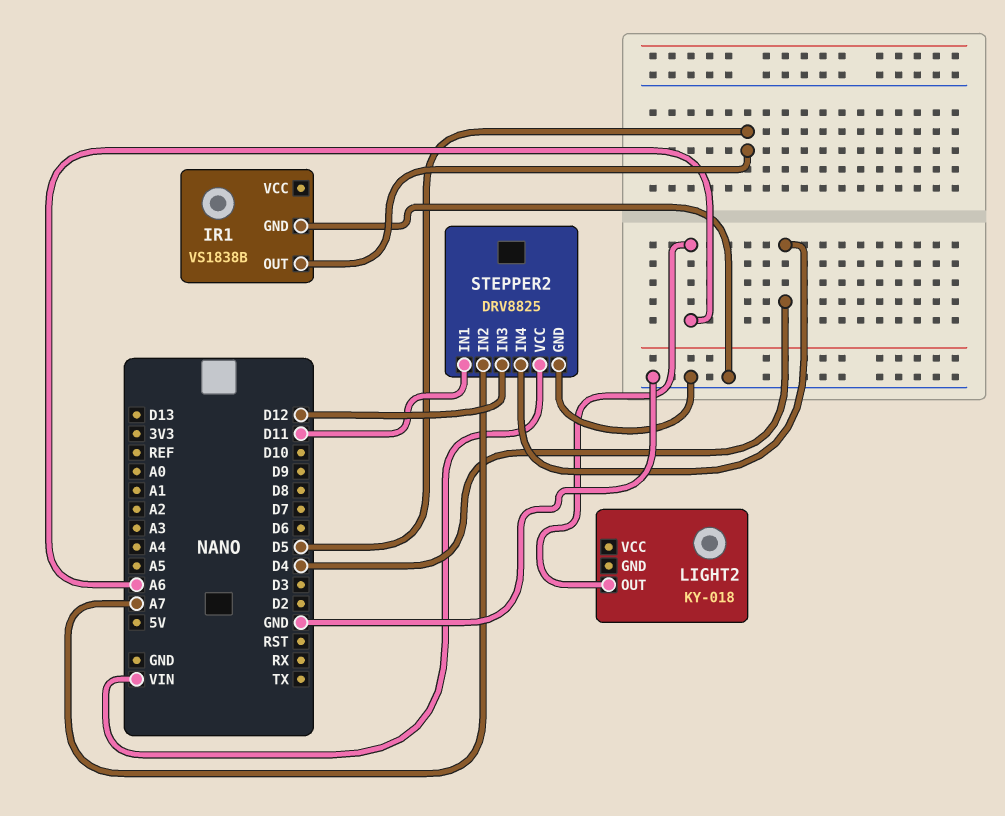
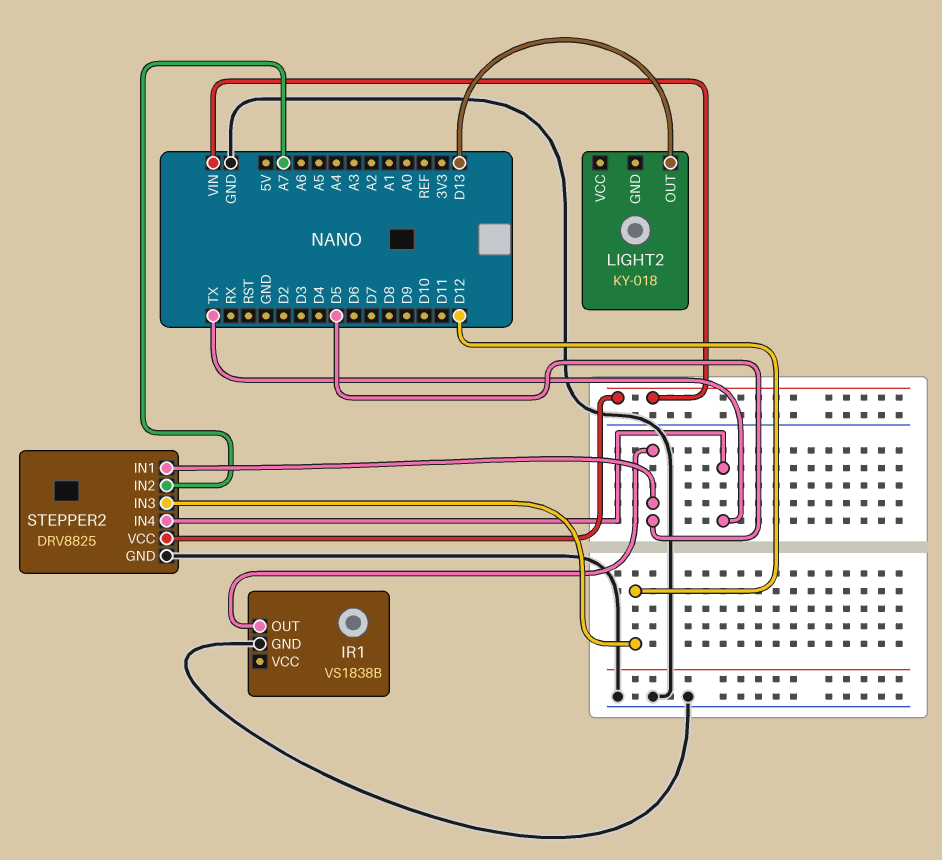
LIGHT2 pin OUT: A6 -> D13
STEPPER2 pin IN1: D11 -> D5
STEPPER2 pin IN4: D4 -> TX

